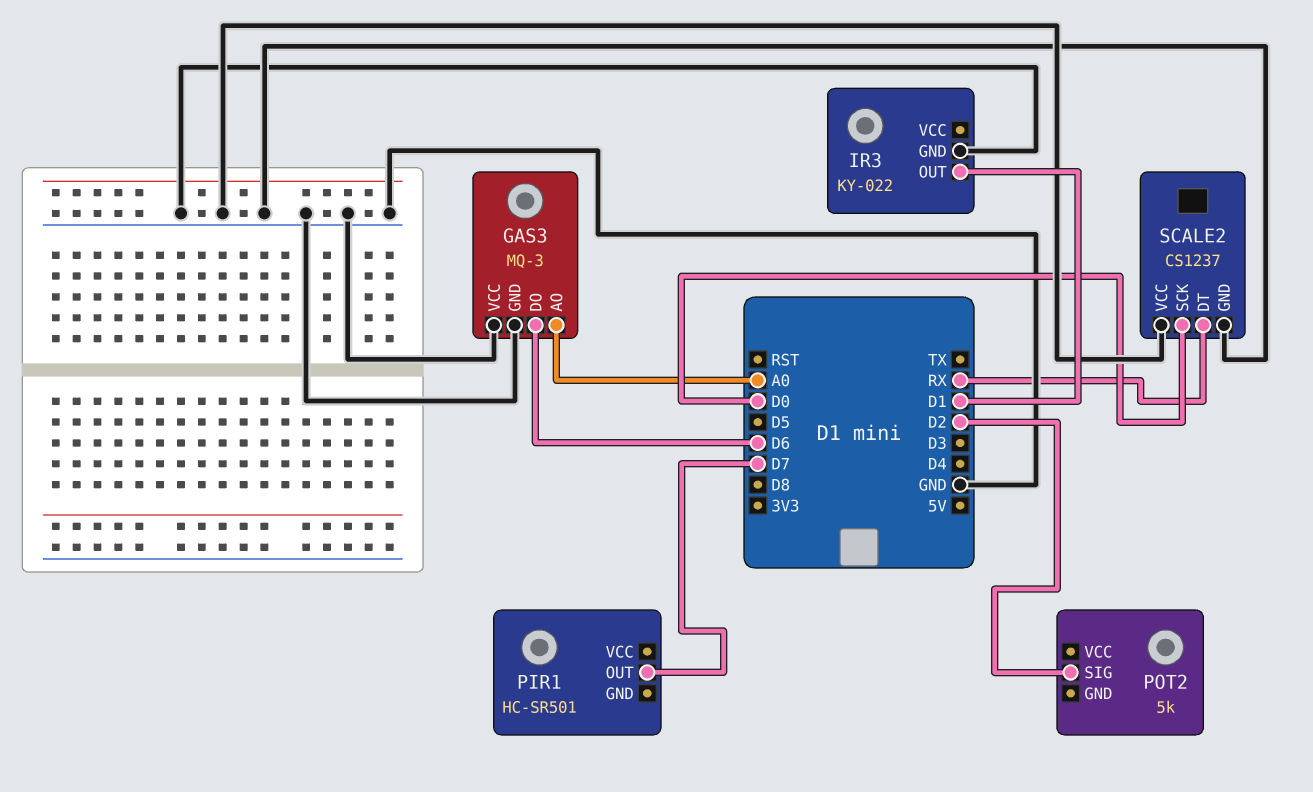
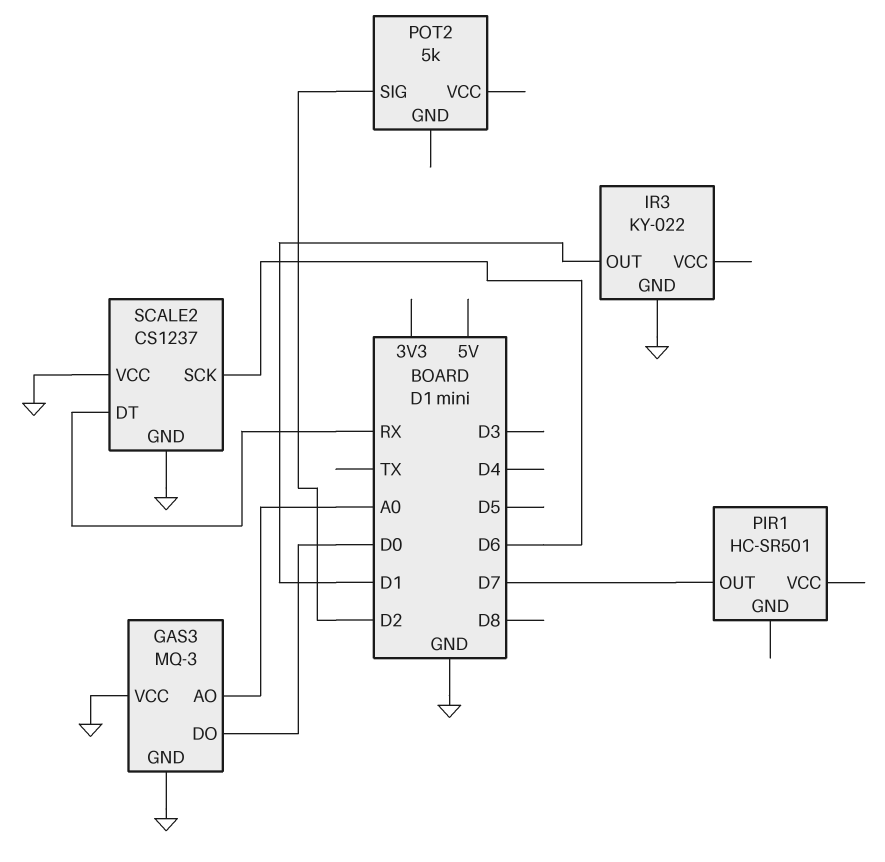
GAS3 pin DO: D6 -> D0
SCALE2 pin SCK: D0 -> D6

